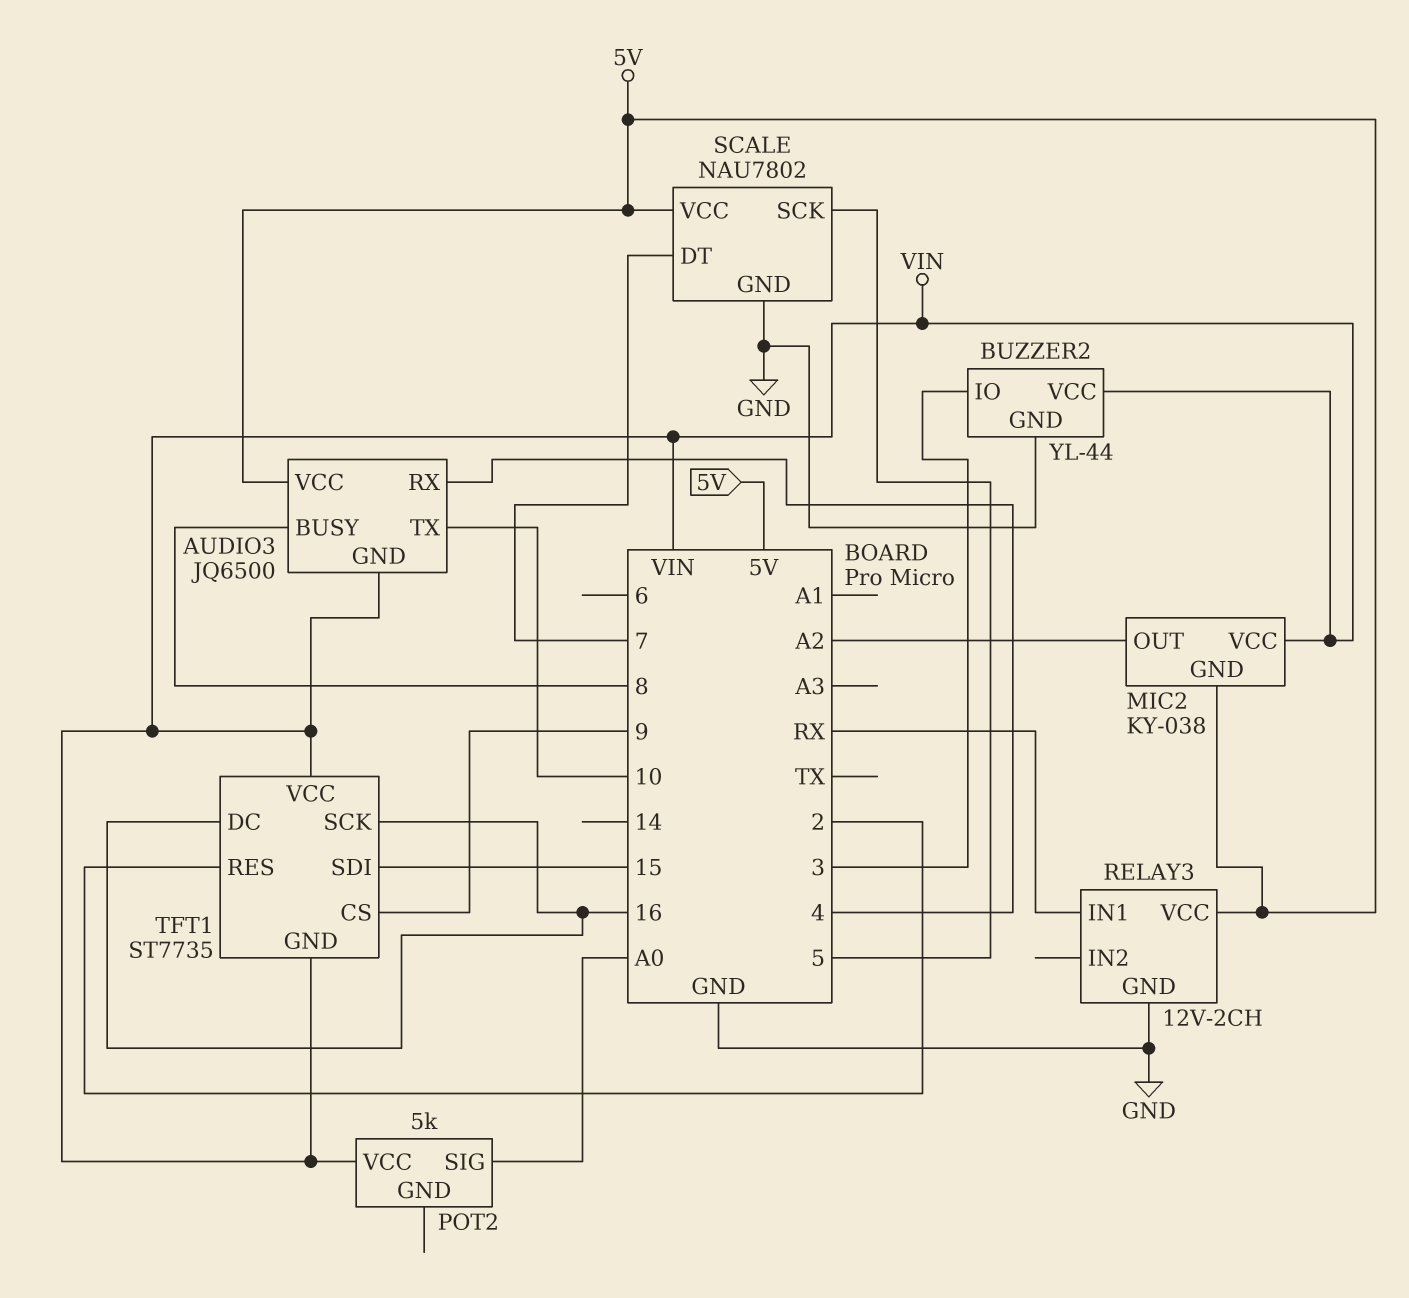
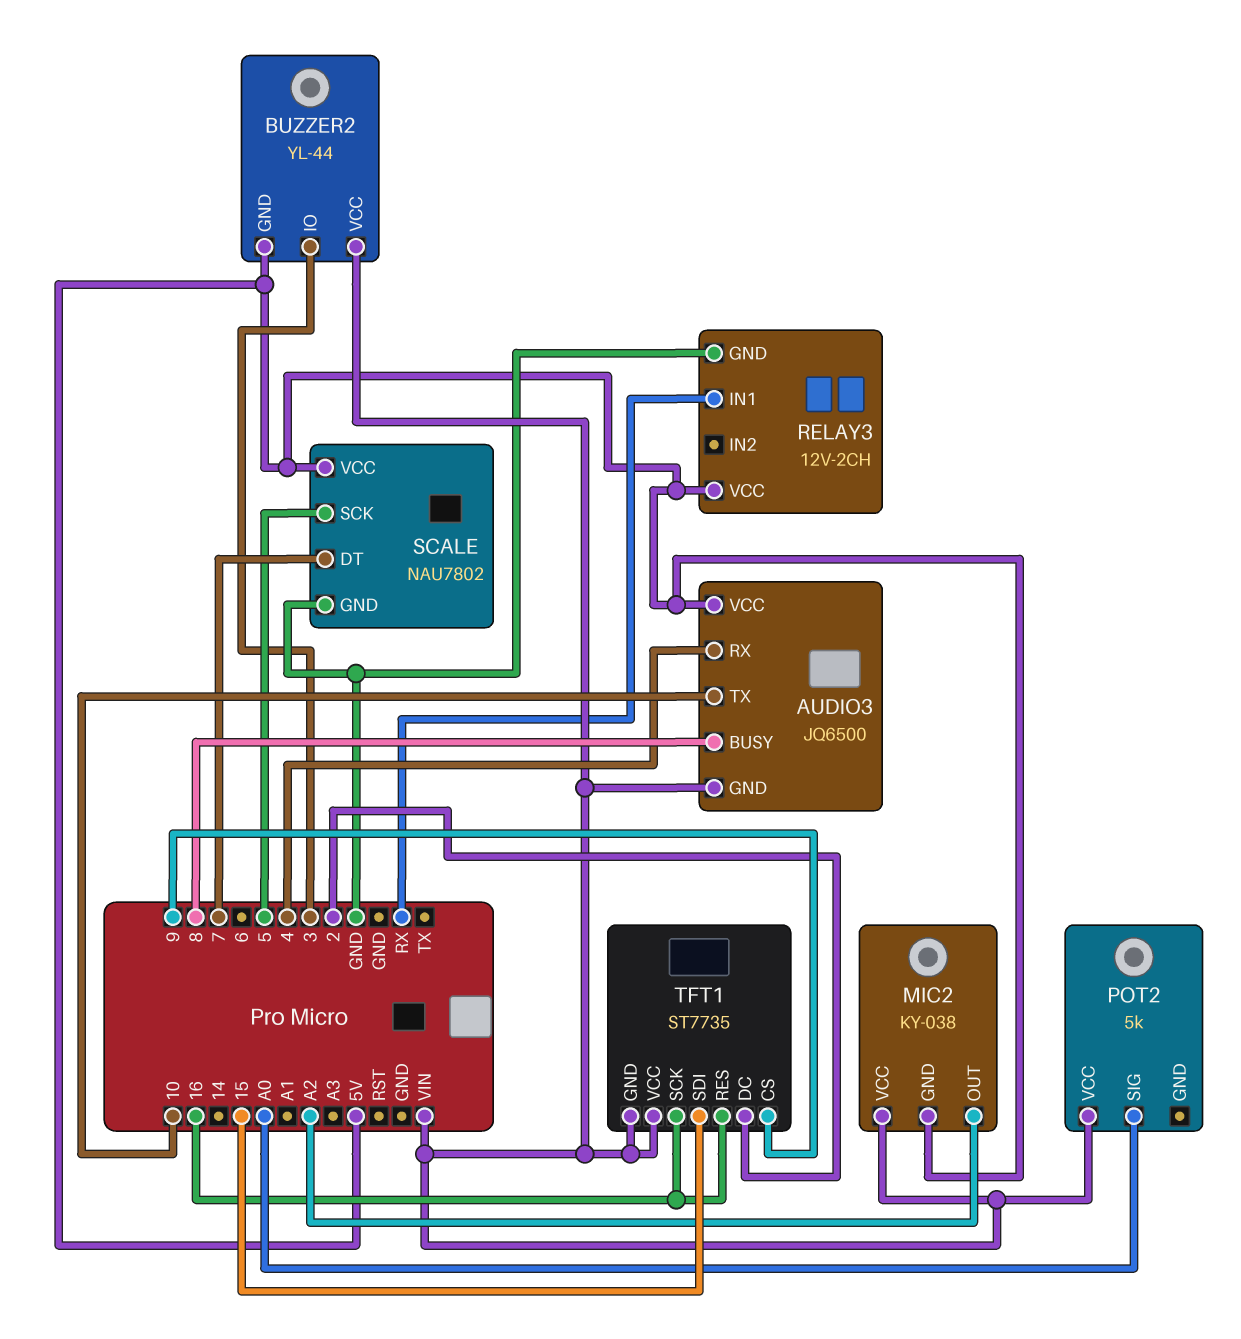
BUZZER2 pin GND: GND -> 5V
TFT1 pin DC: 16 -> 2
TFT1 pin RES: 2 -> 16

